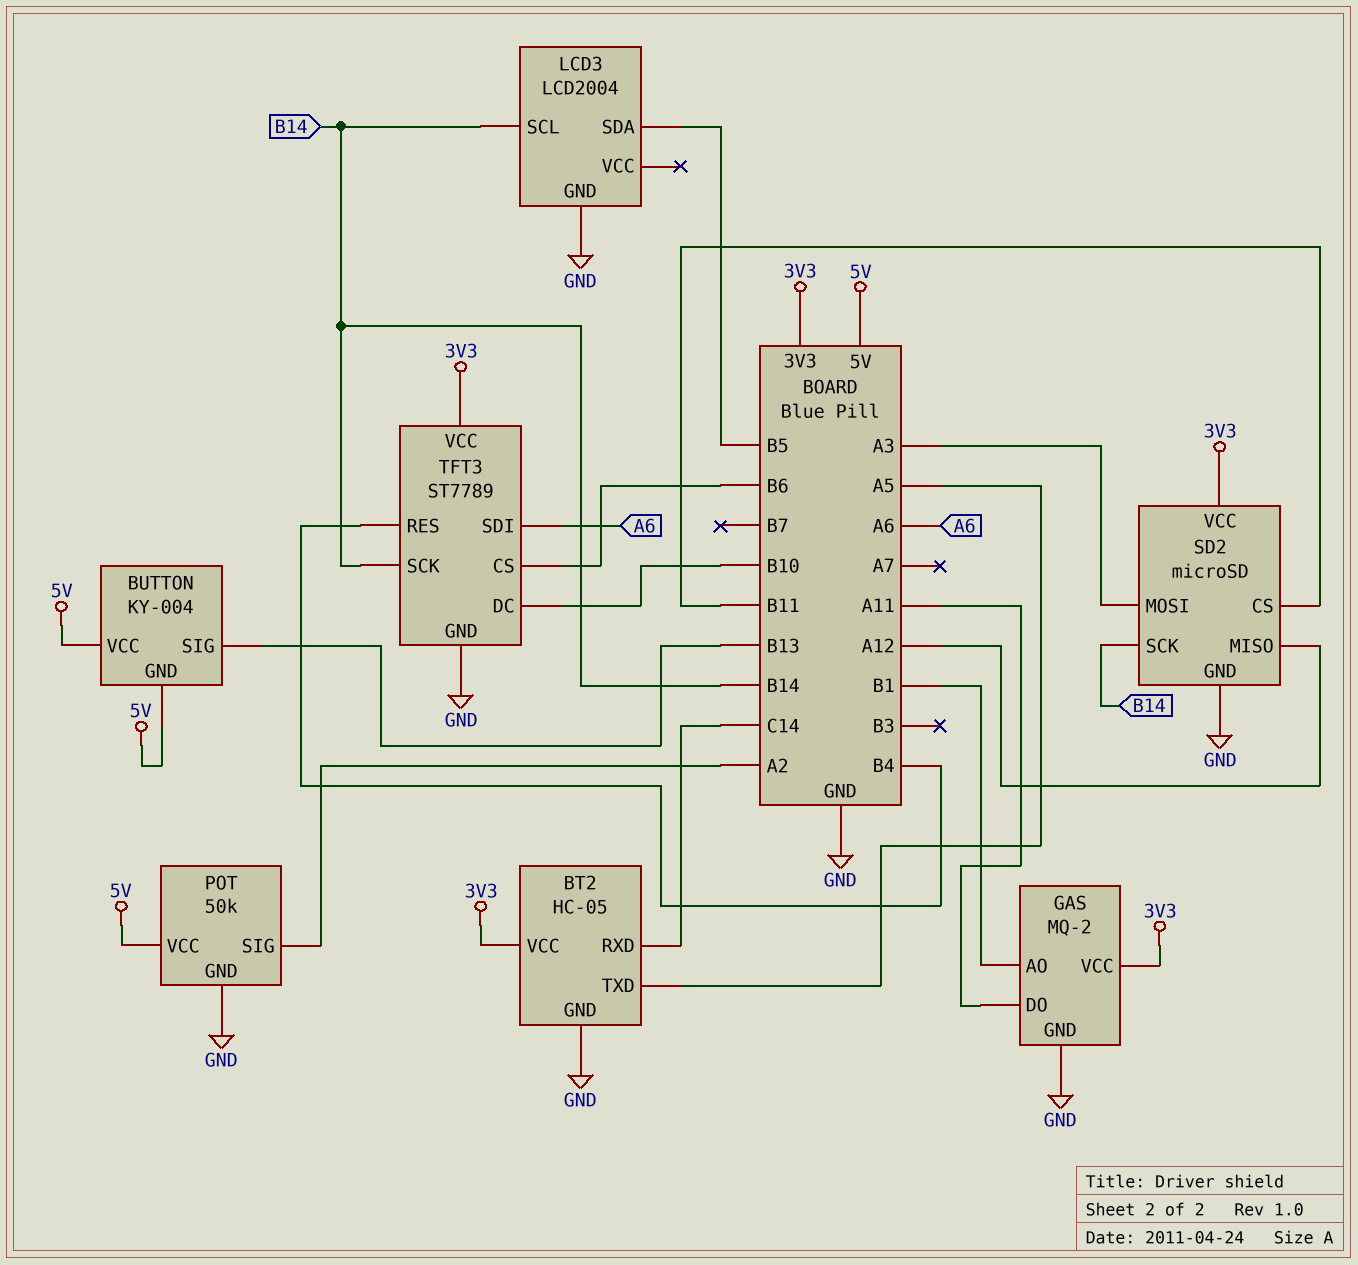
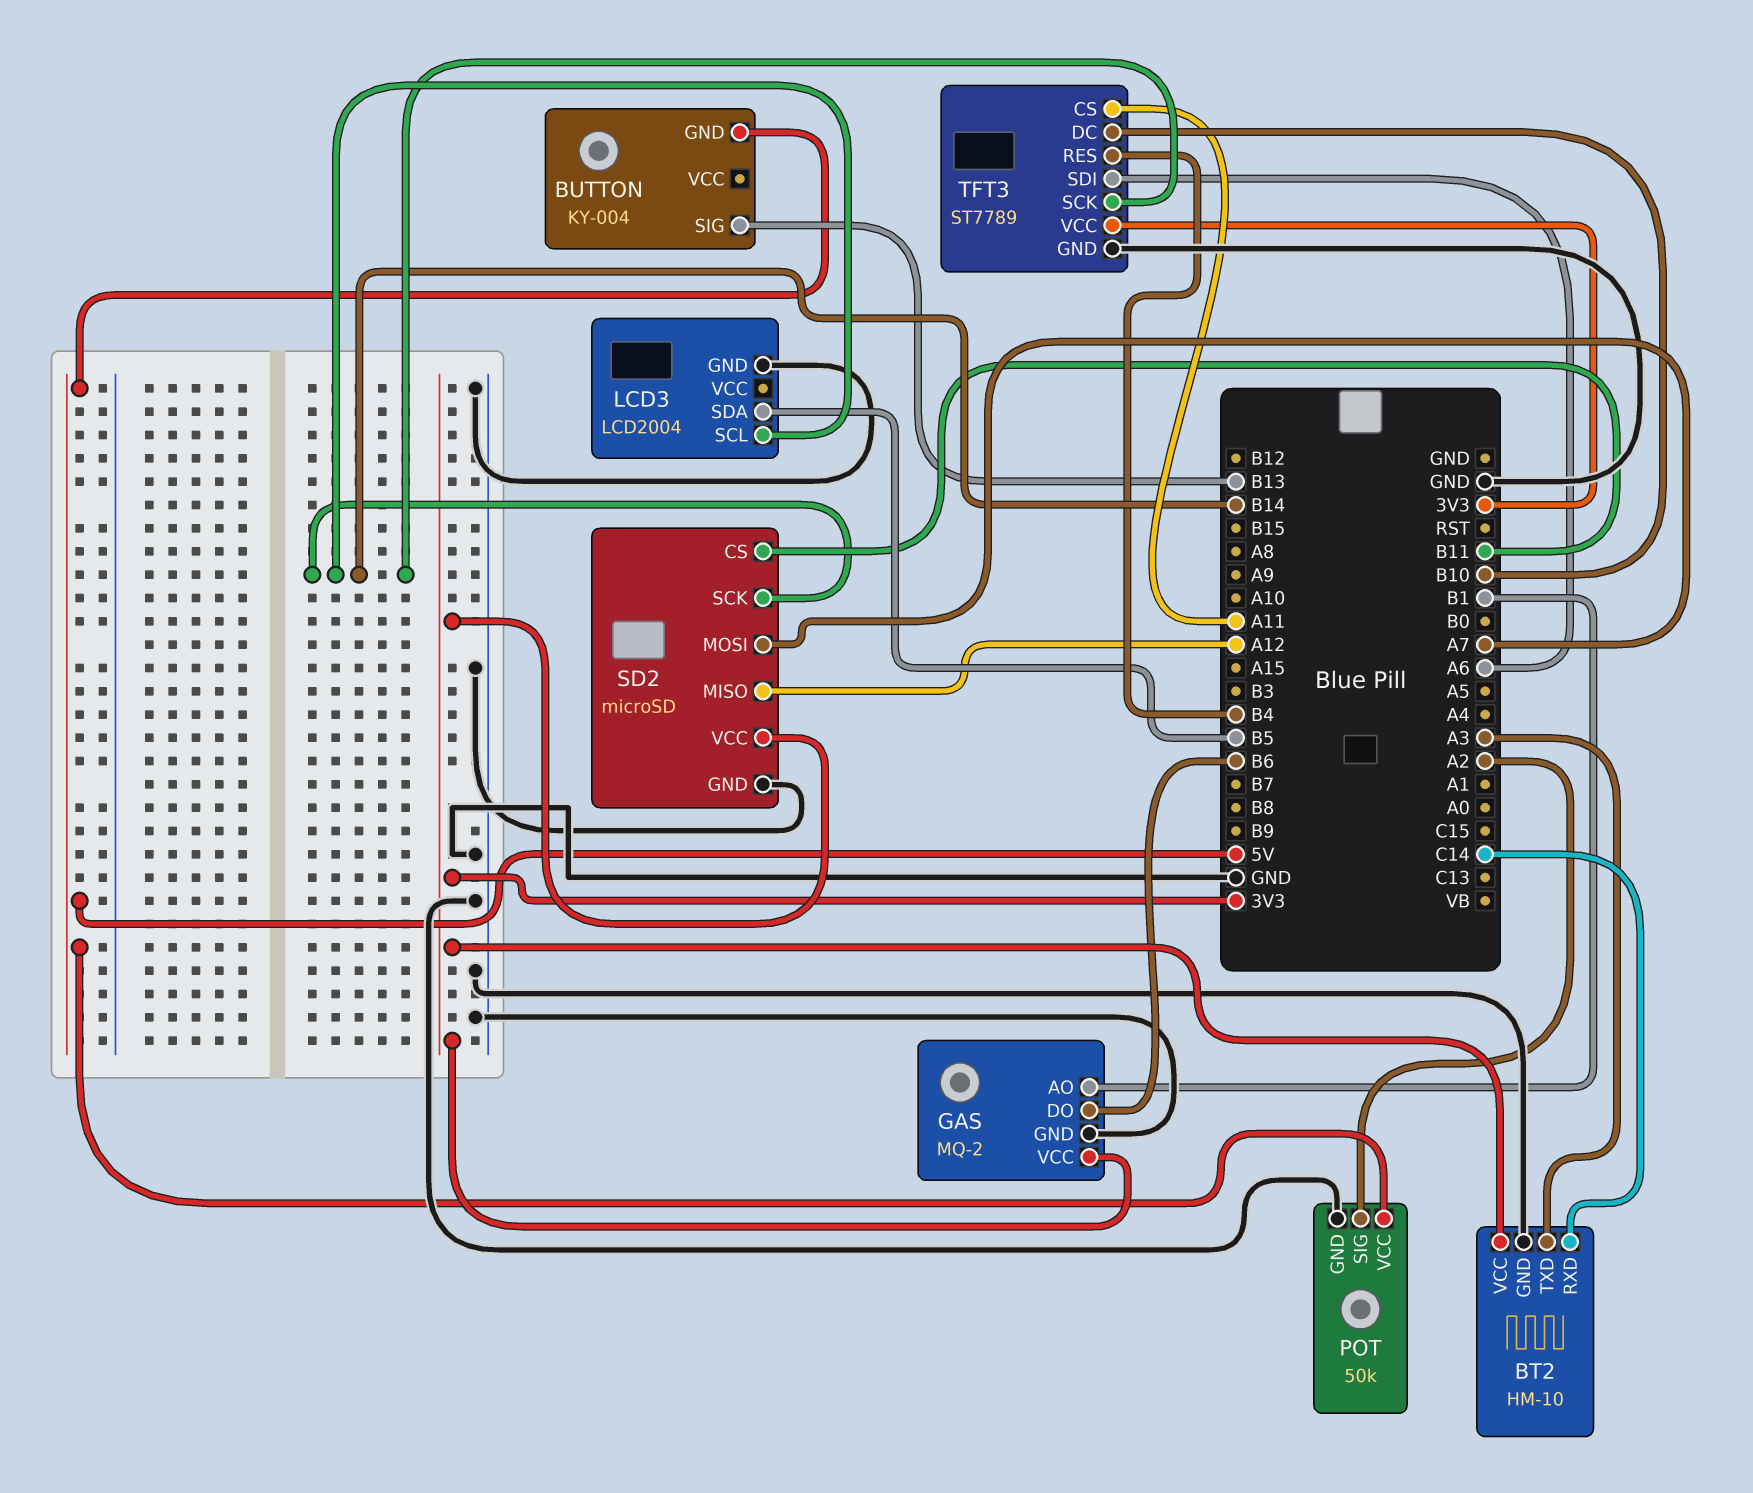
BT2: HC-05 -> HM-10
BT2 pin TXD: A5 -> A3
BUTTON pin VCC: 5V -> none
GAS pin DO: A11 -> B6
SD2 pin MOSI: A3 -> A7
TFT3 pin CS: B6 -> A11

